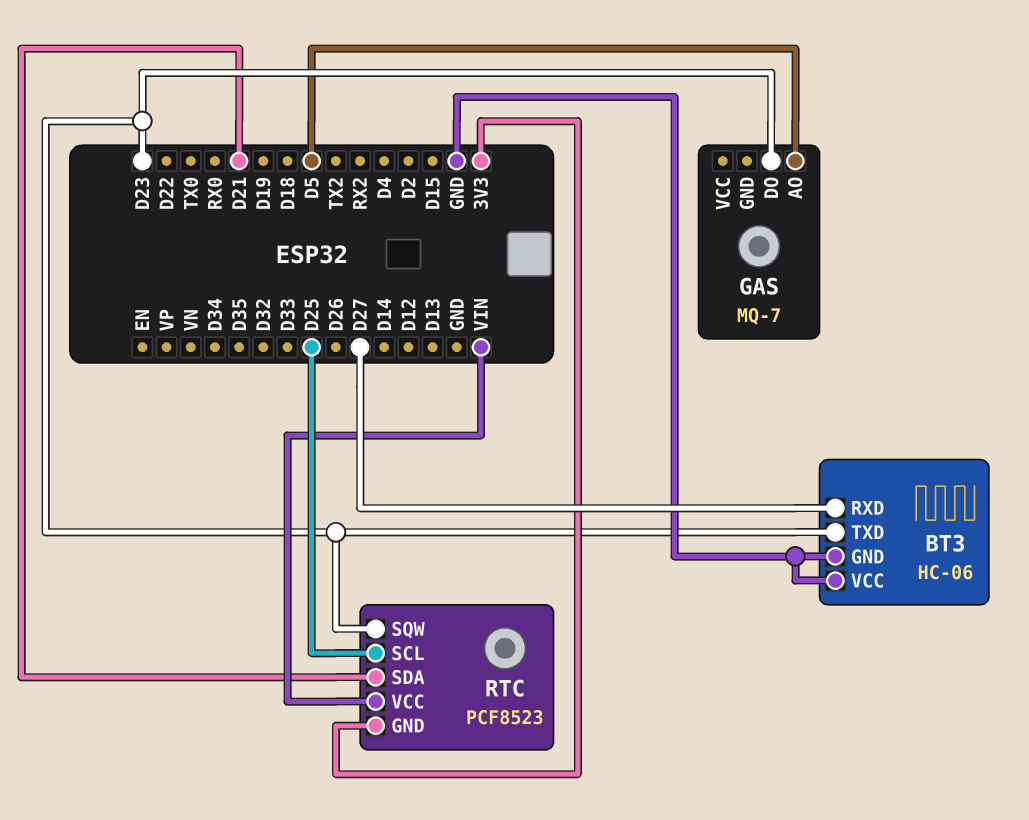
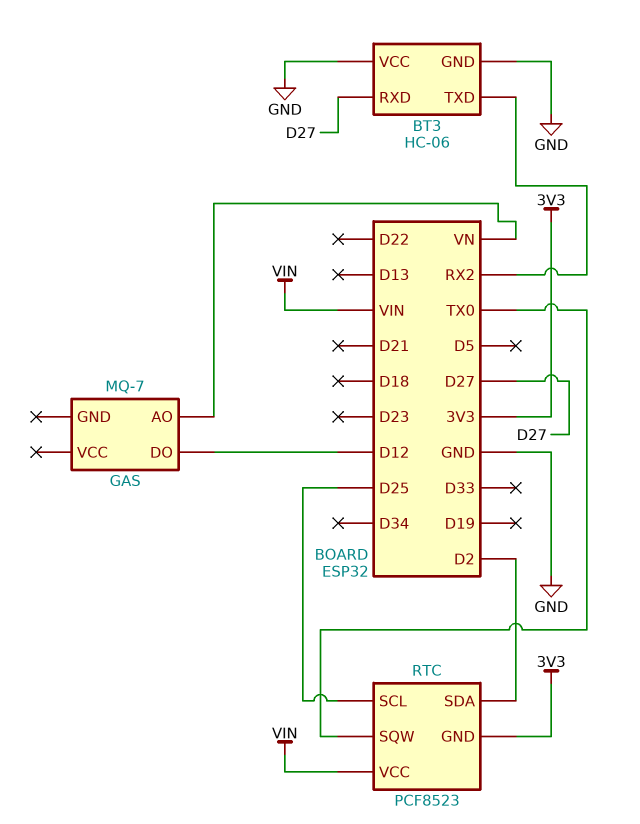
BT3 pin TXD: D23 -> RX2
GAS pin AO: D5 -> VN
GAS pin DO: D23 -> D12
RTC pin SDA: D21 -> D2
RTC pin SQW: D23 -> TX0

